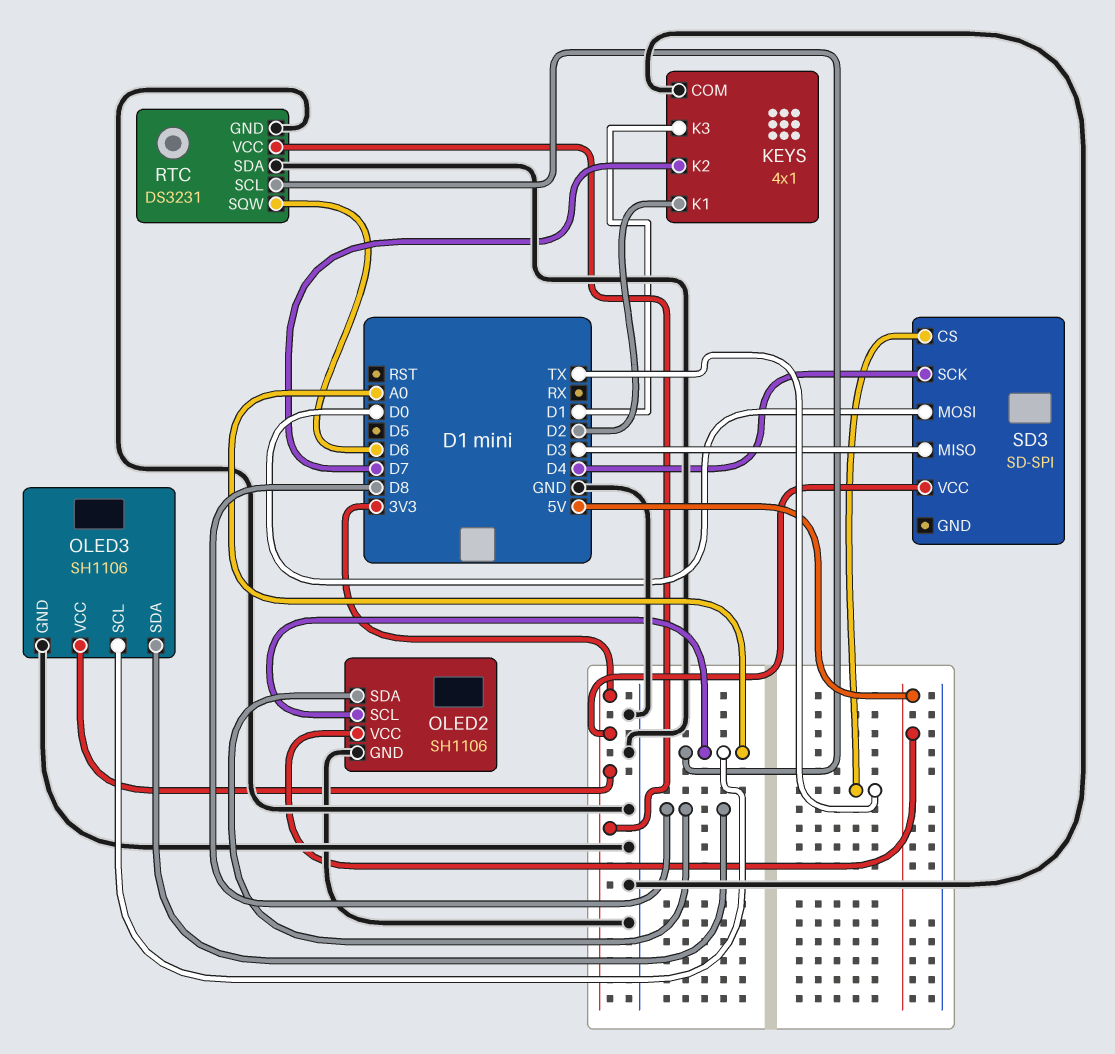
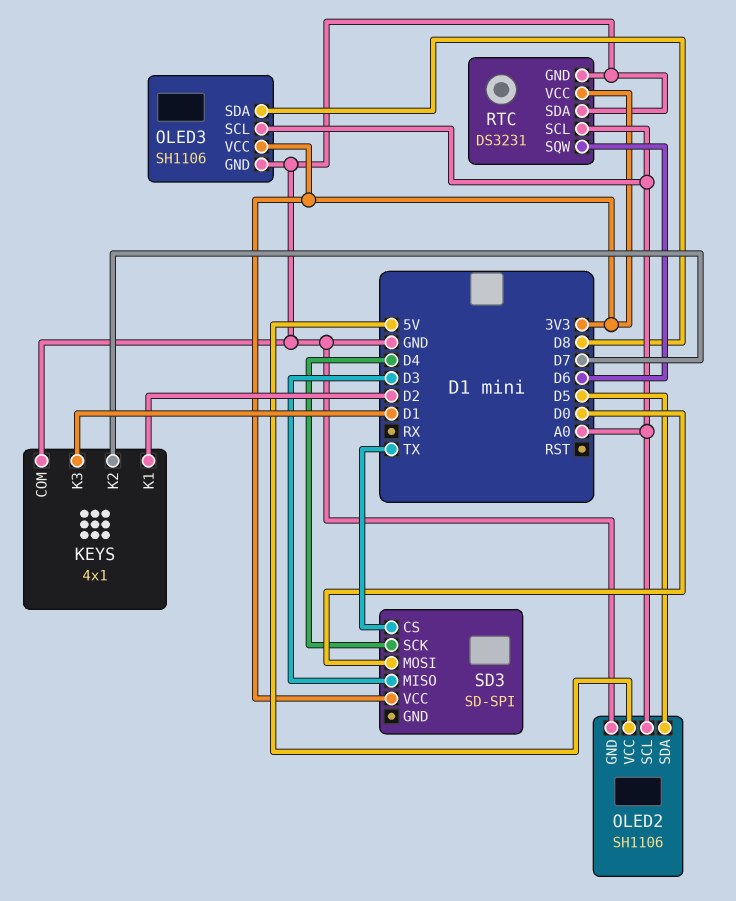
OLED2 pin SDA: D8 -> D5

